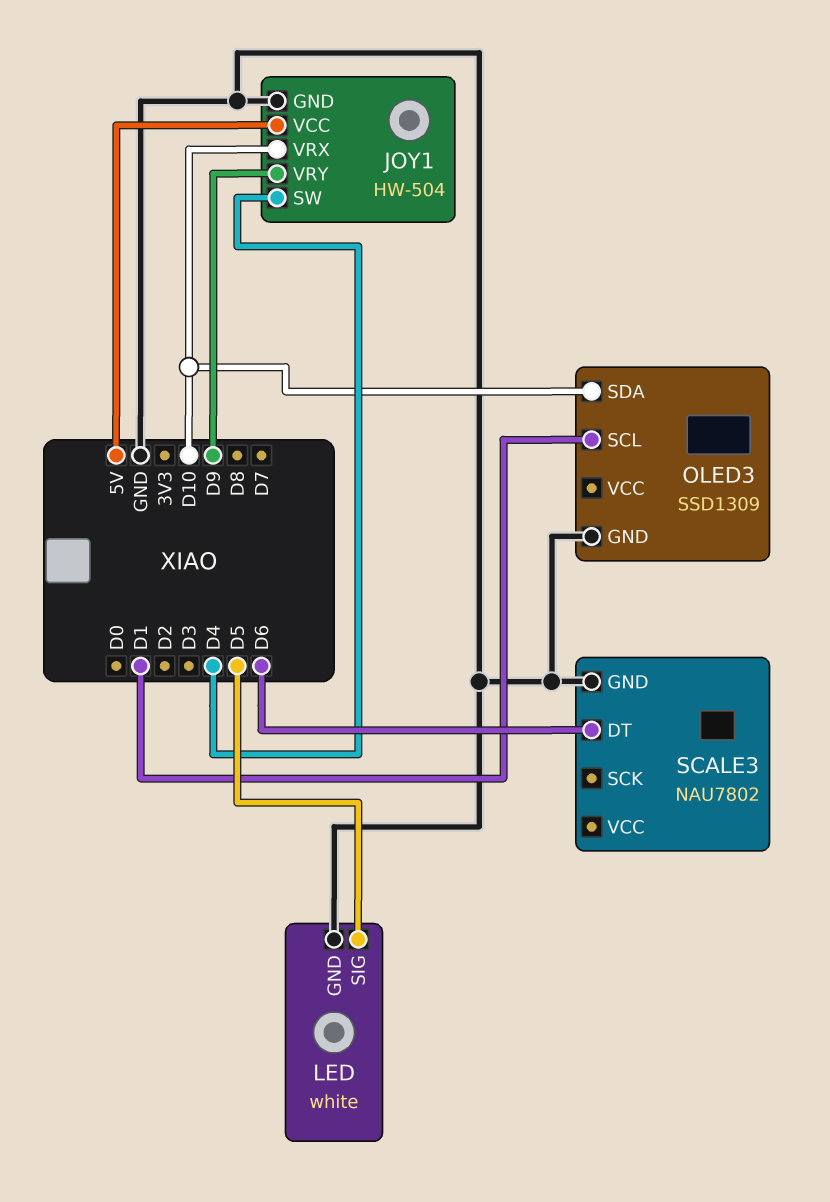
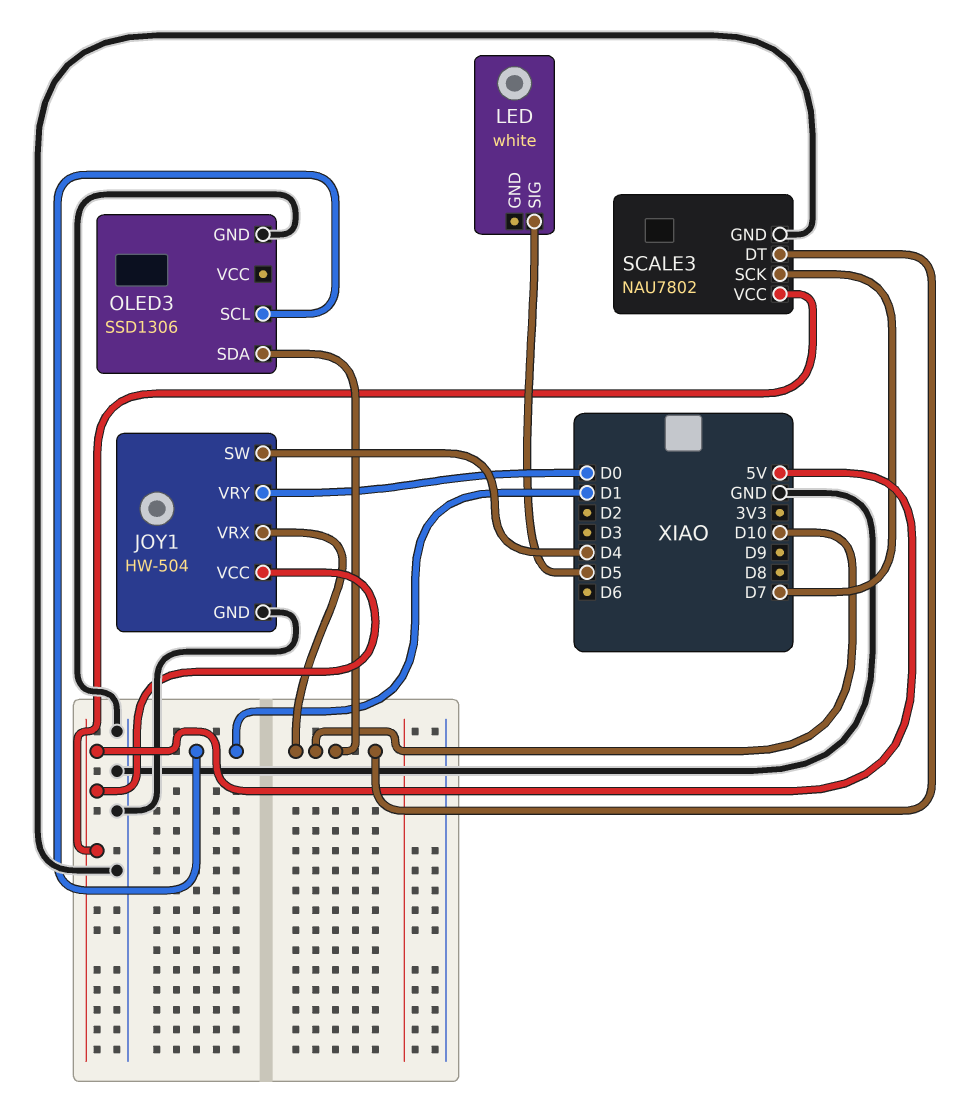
JOY1 pin VRY: D9 -> D0
LED pin GND: GND -> none
OLED3: SSD1309 -> SSD1306
SCALE3 pin DT: D6 -> D10
SCALE3 pin SCK: none -> D7
SCALE3 pin VCC: none -> 5V

